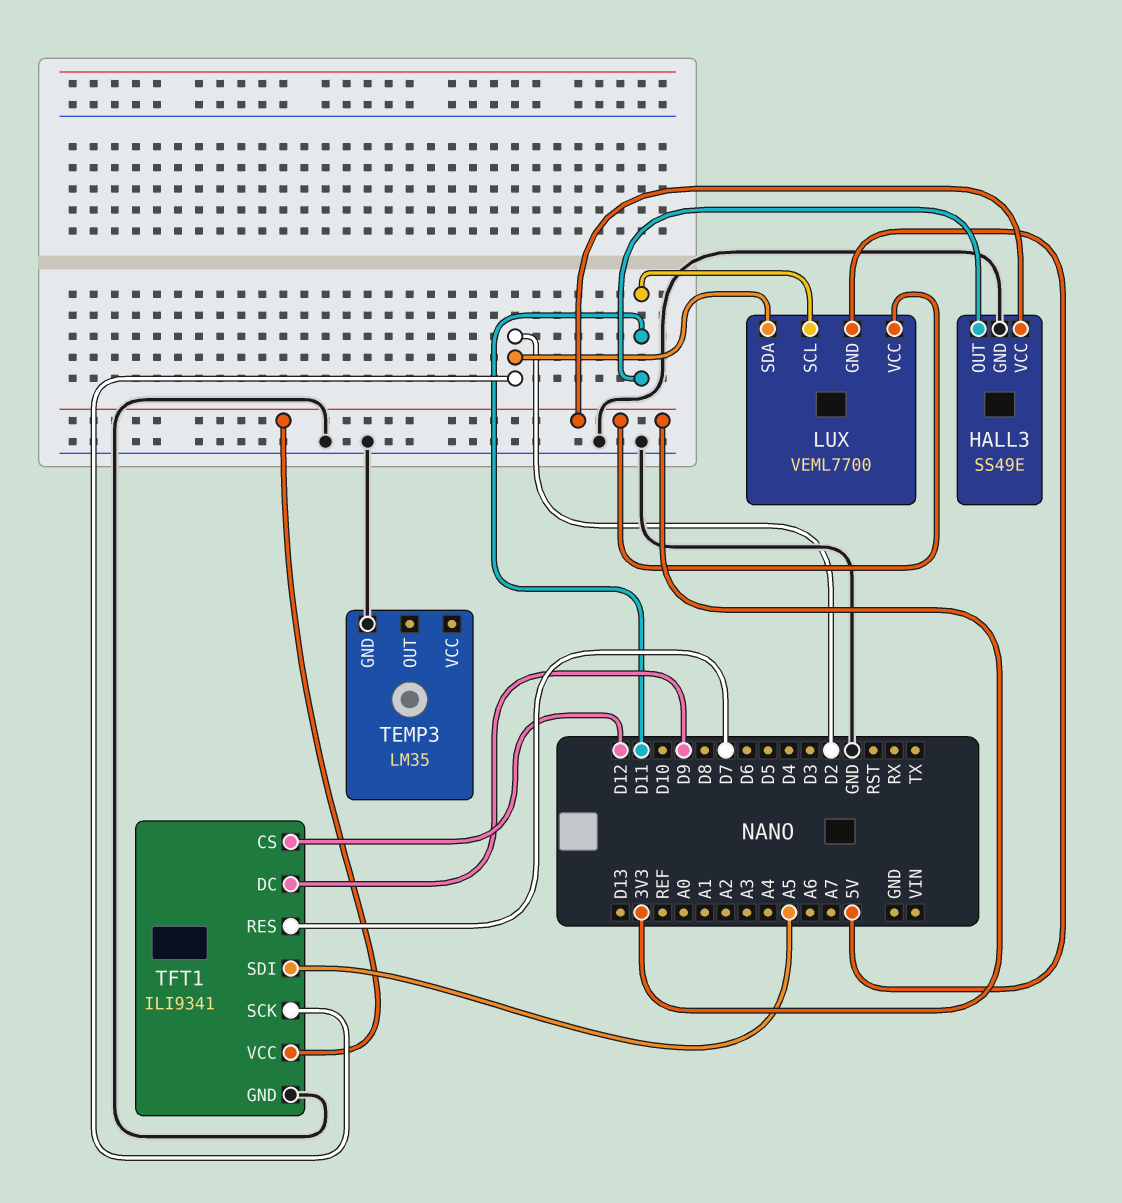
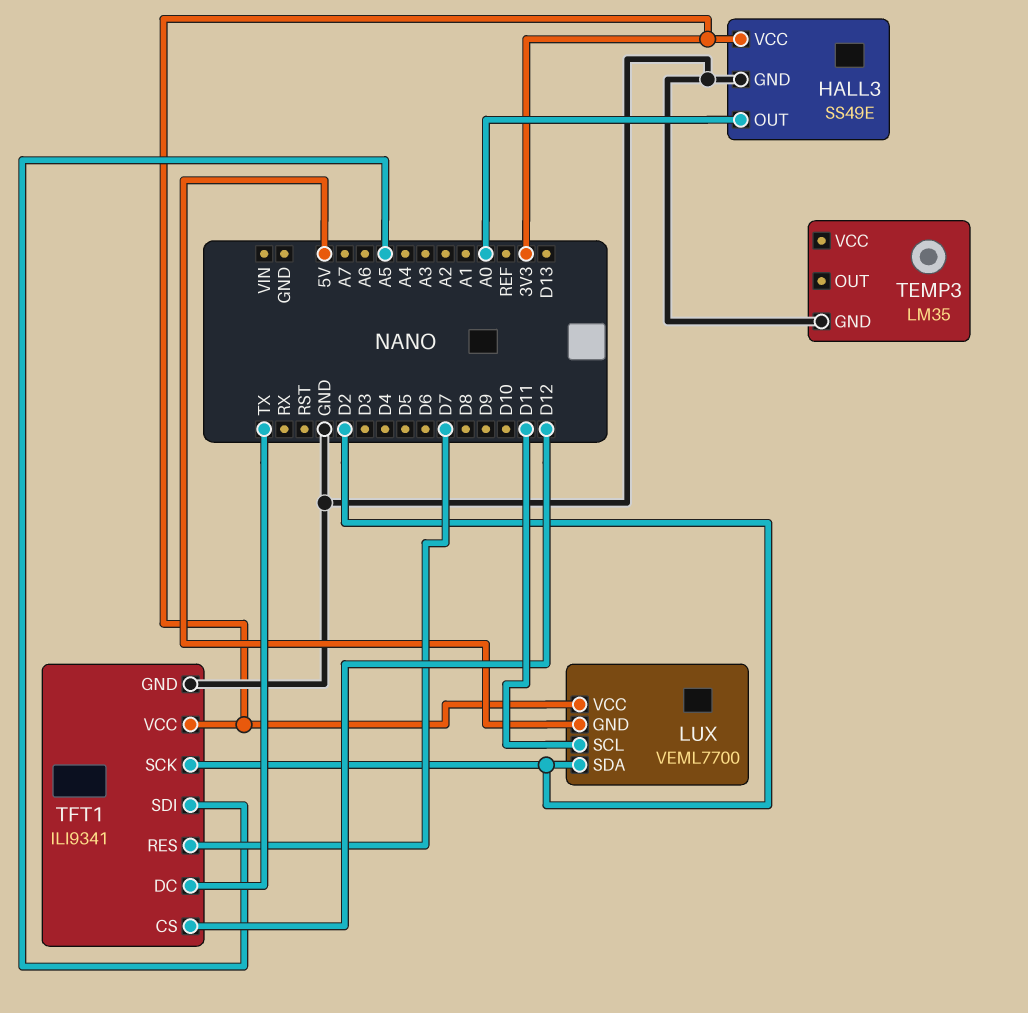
HALL3 pin OUT: D11 -> A0
TFT1 pin DC: D9 -> TX

